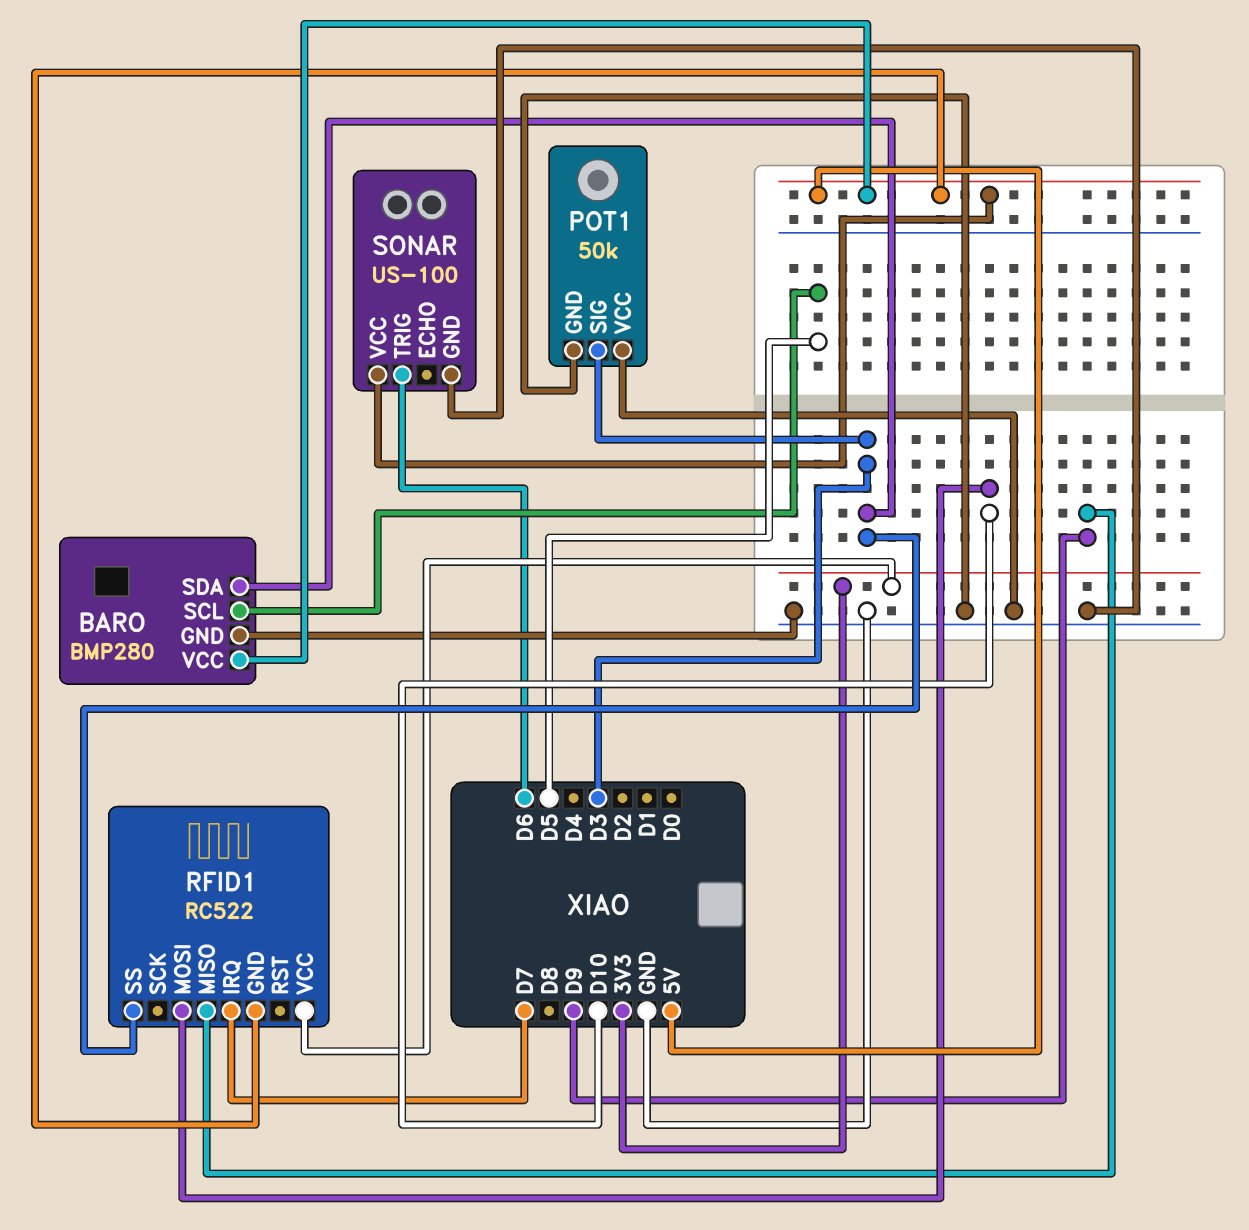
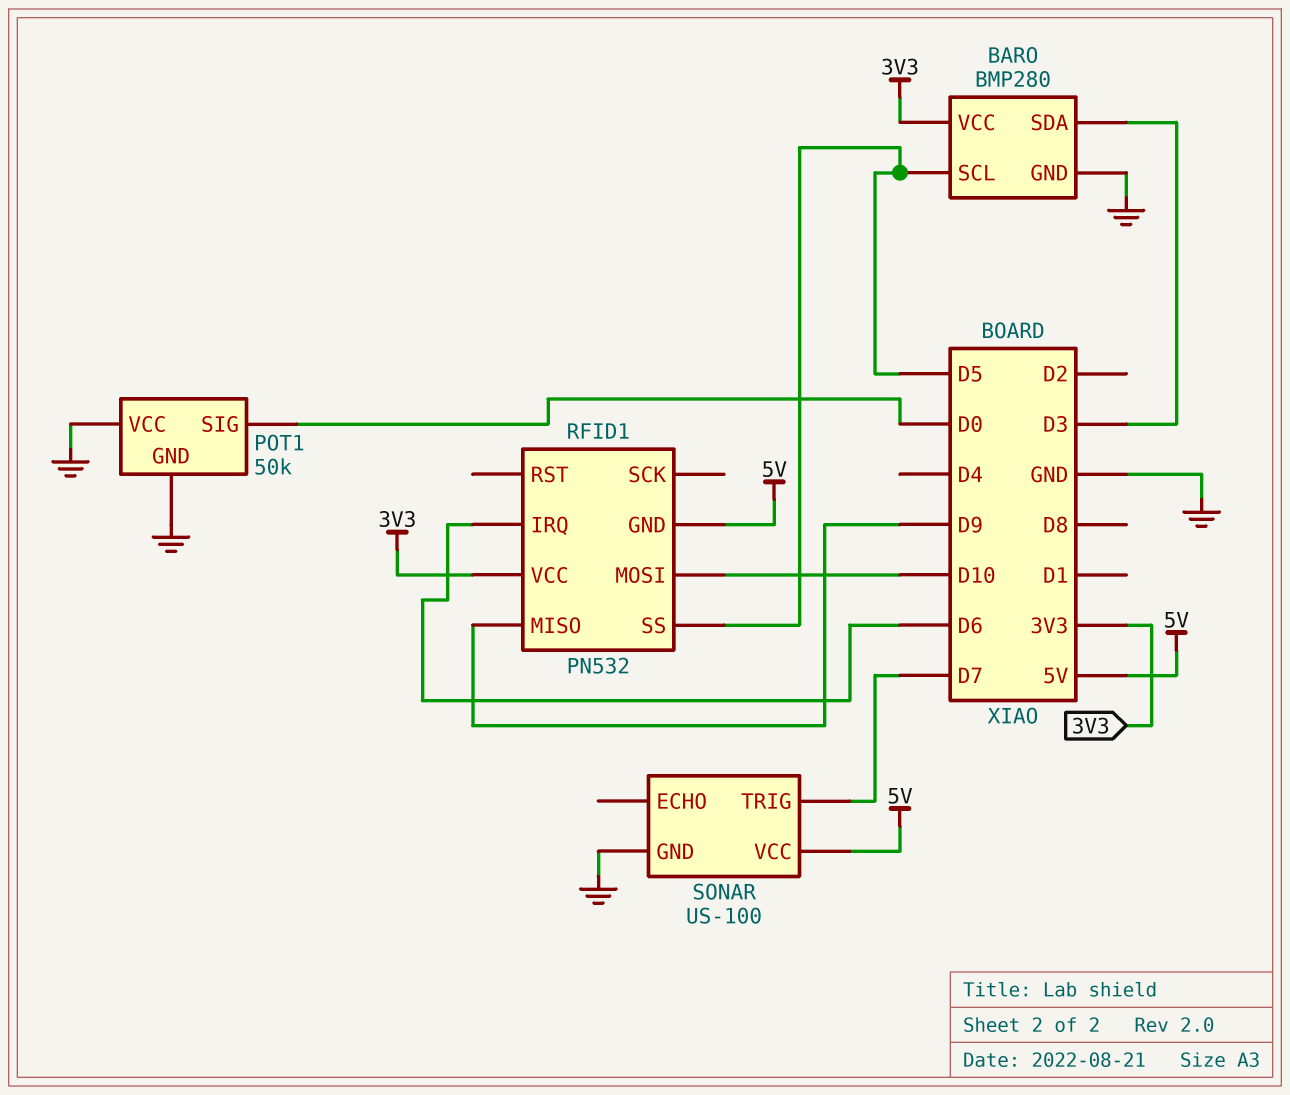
BARO pin VCC: 5V -> 3V3
POT1 pin SIG: D3 -> D0
RFID1: RC522 -> PN532
RFID1 pin IRQ: D7 -> D6
RFID1 pin SS: D3 -> D5
SONAR pin TRIG: D6 -> D7

